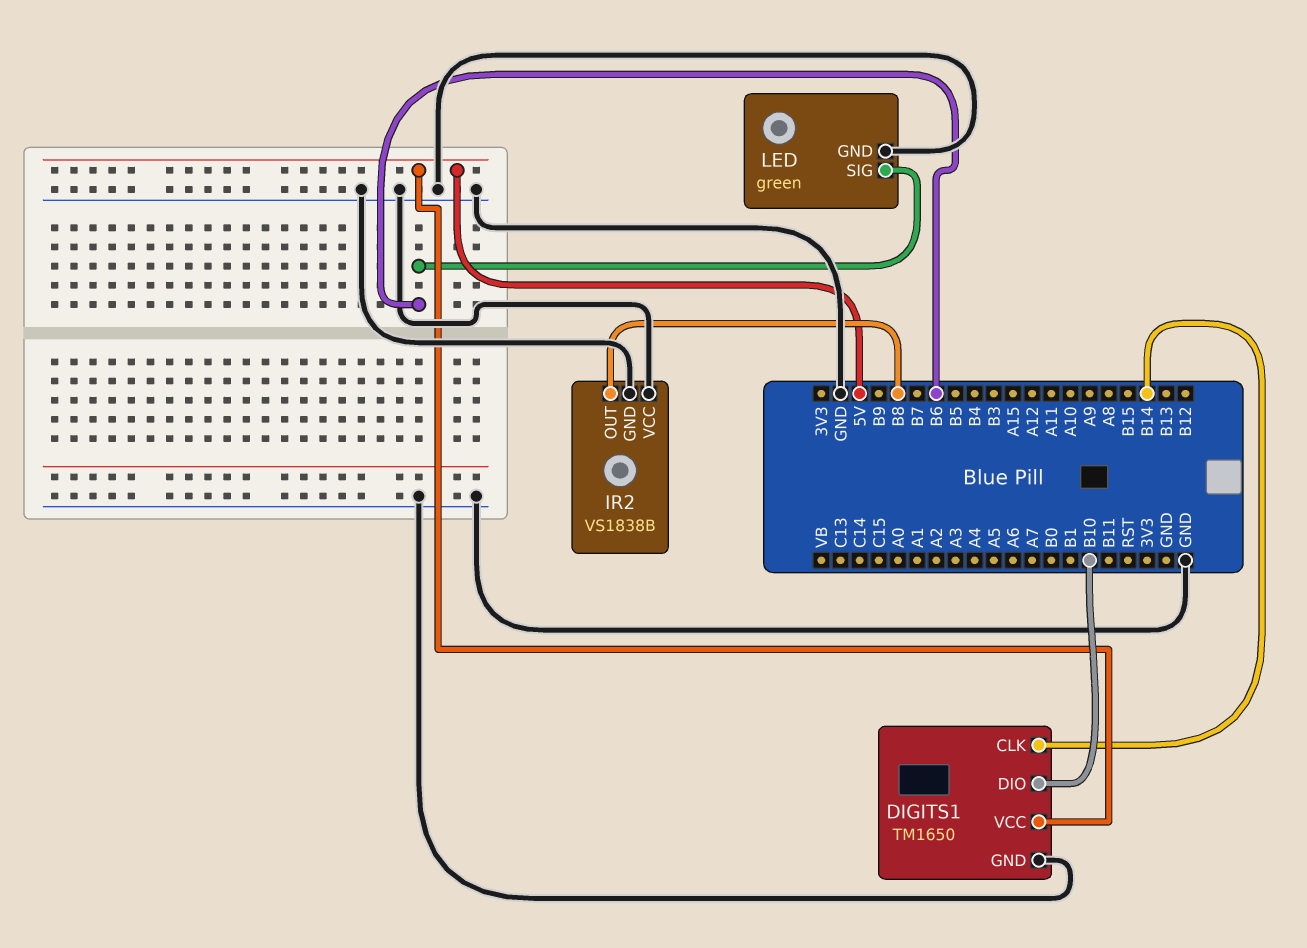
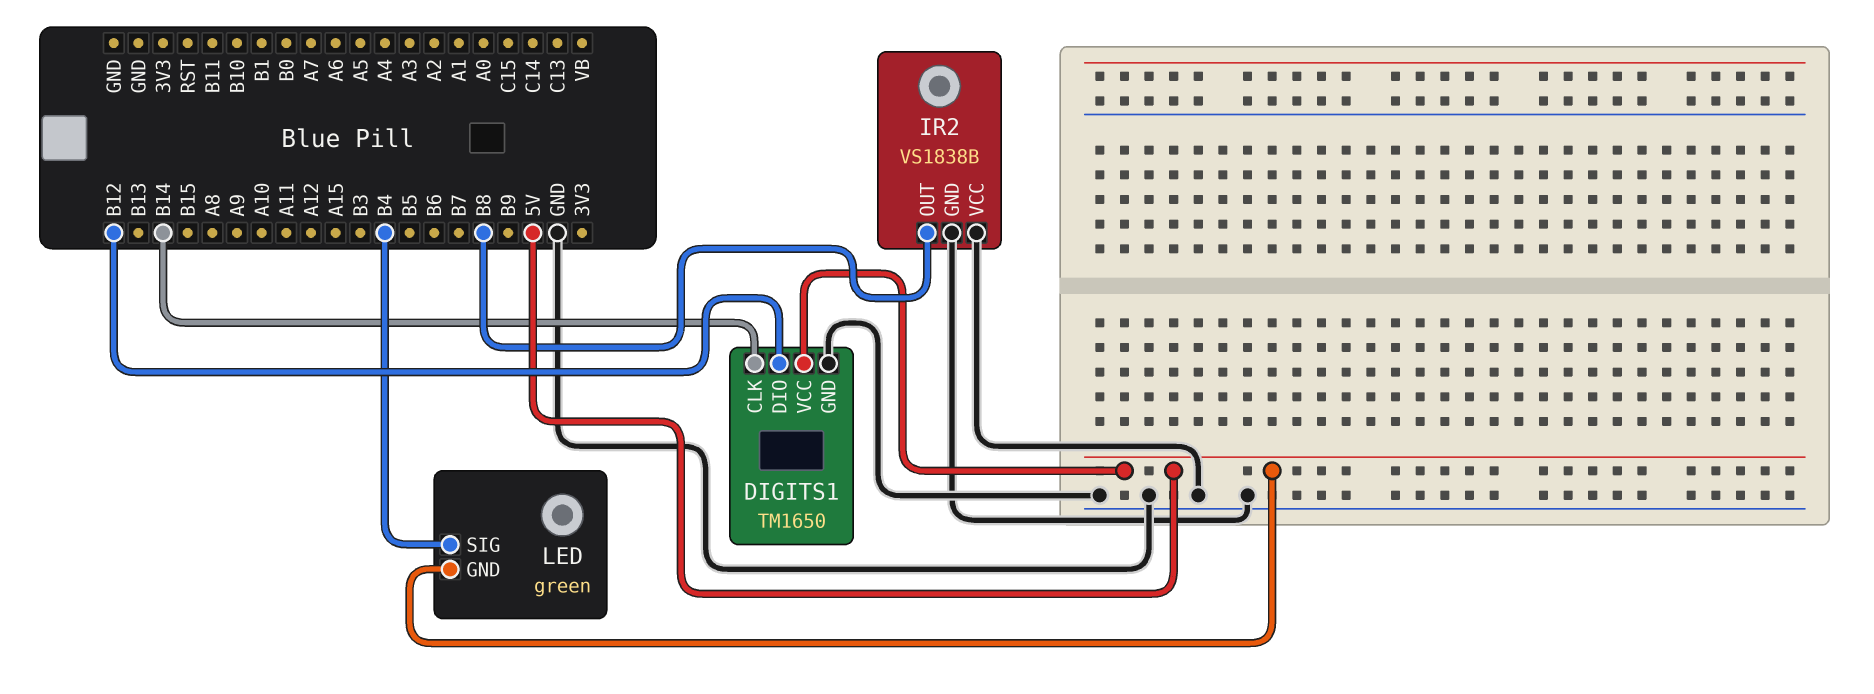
DIGITS1 pin DIO: B10 -> B12
LED pin GND: GND -> 5V
LED pin SIG: B6 -> B4

